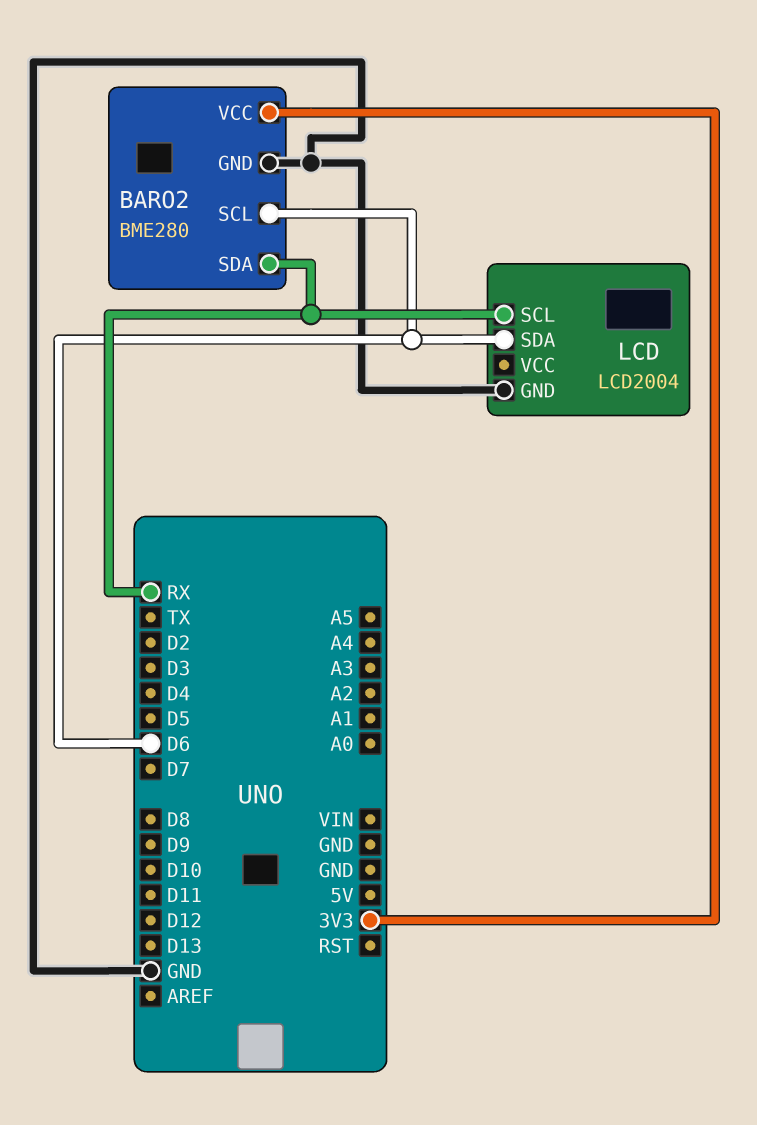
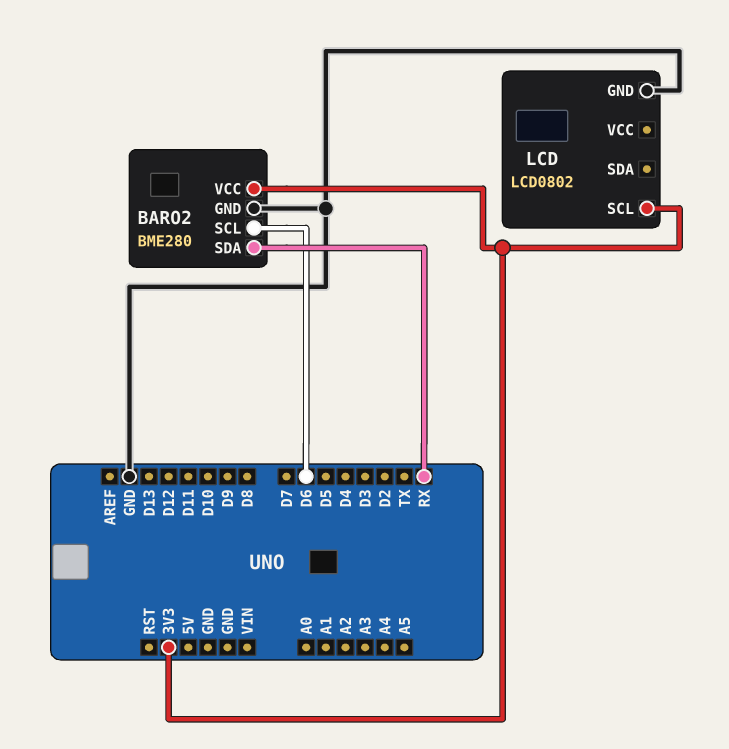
LCD: LCD2004 -> LCD0802
LCD pin SCL: RX -> 3V3
LCD pin SDA: D6 -> none

